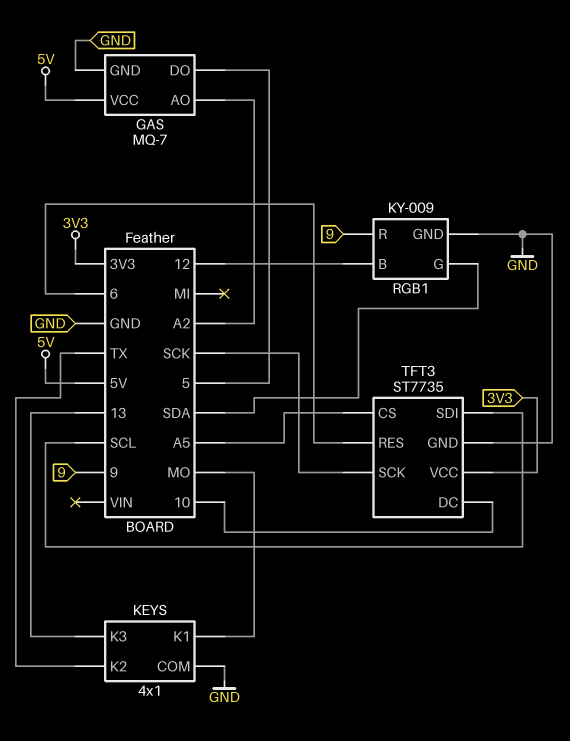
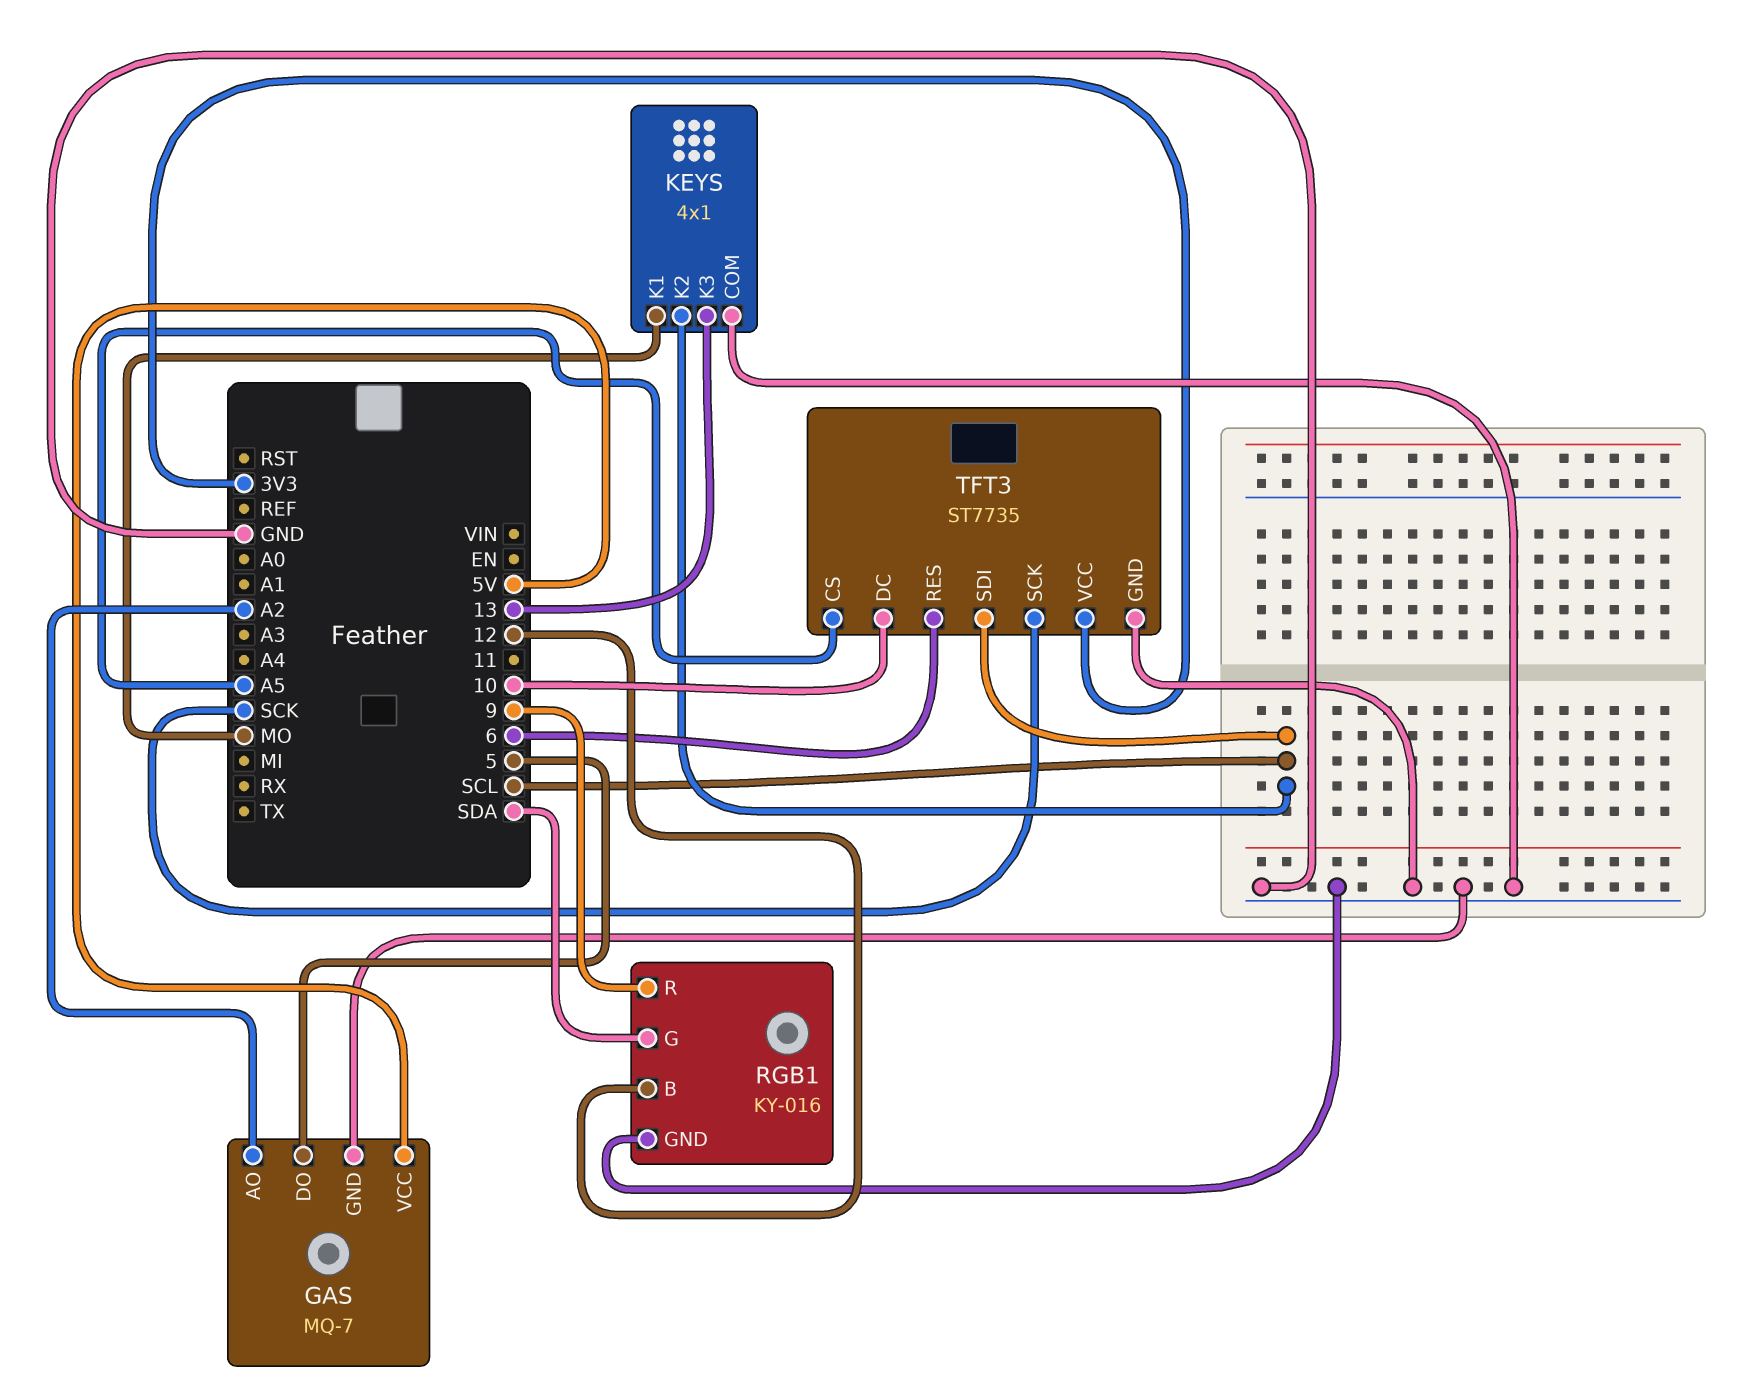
KEYS pin K2: TX -> SCL
RGB1: KY-009 -> KY-016

